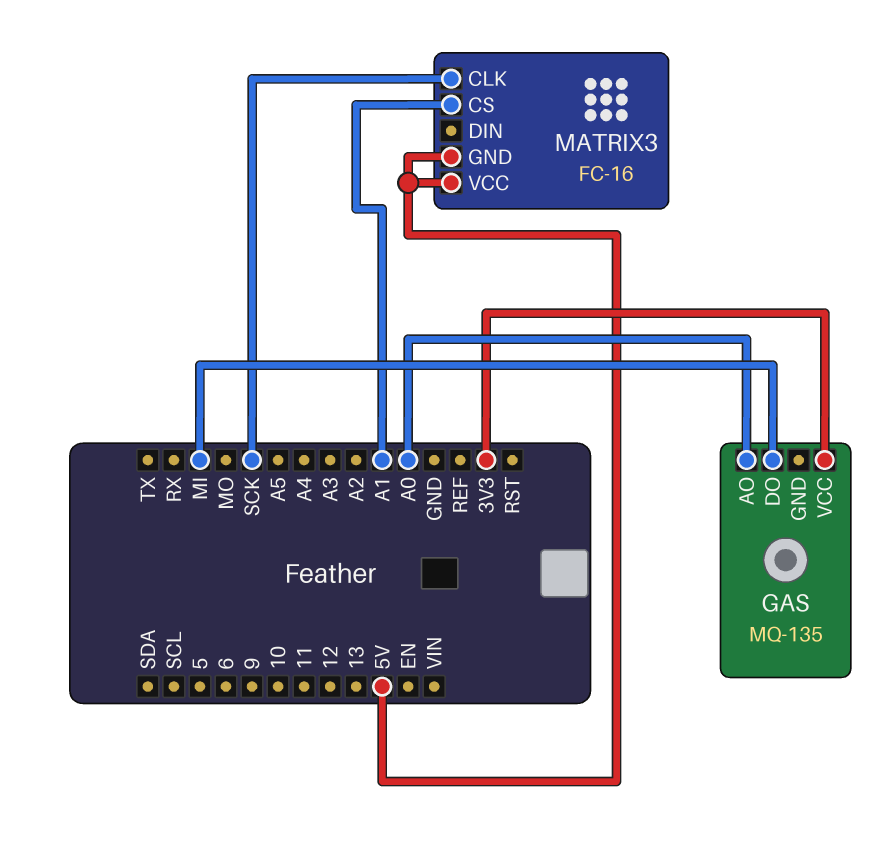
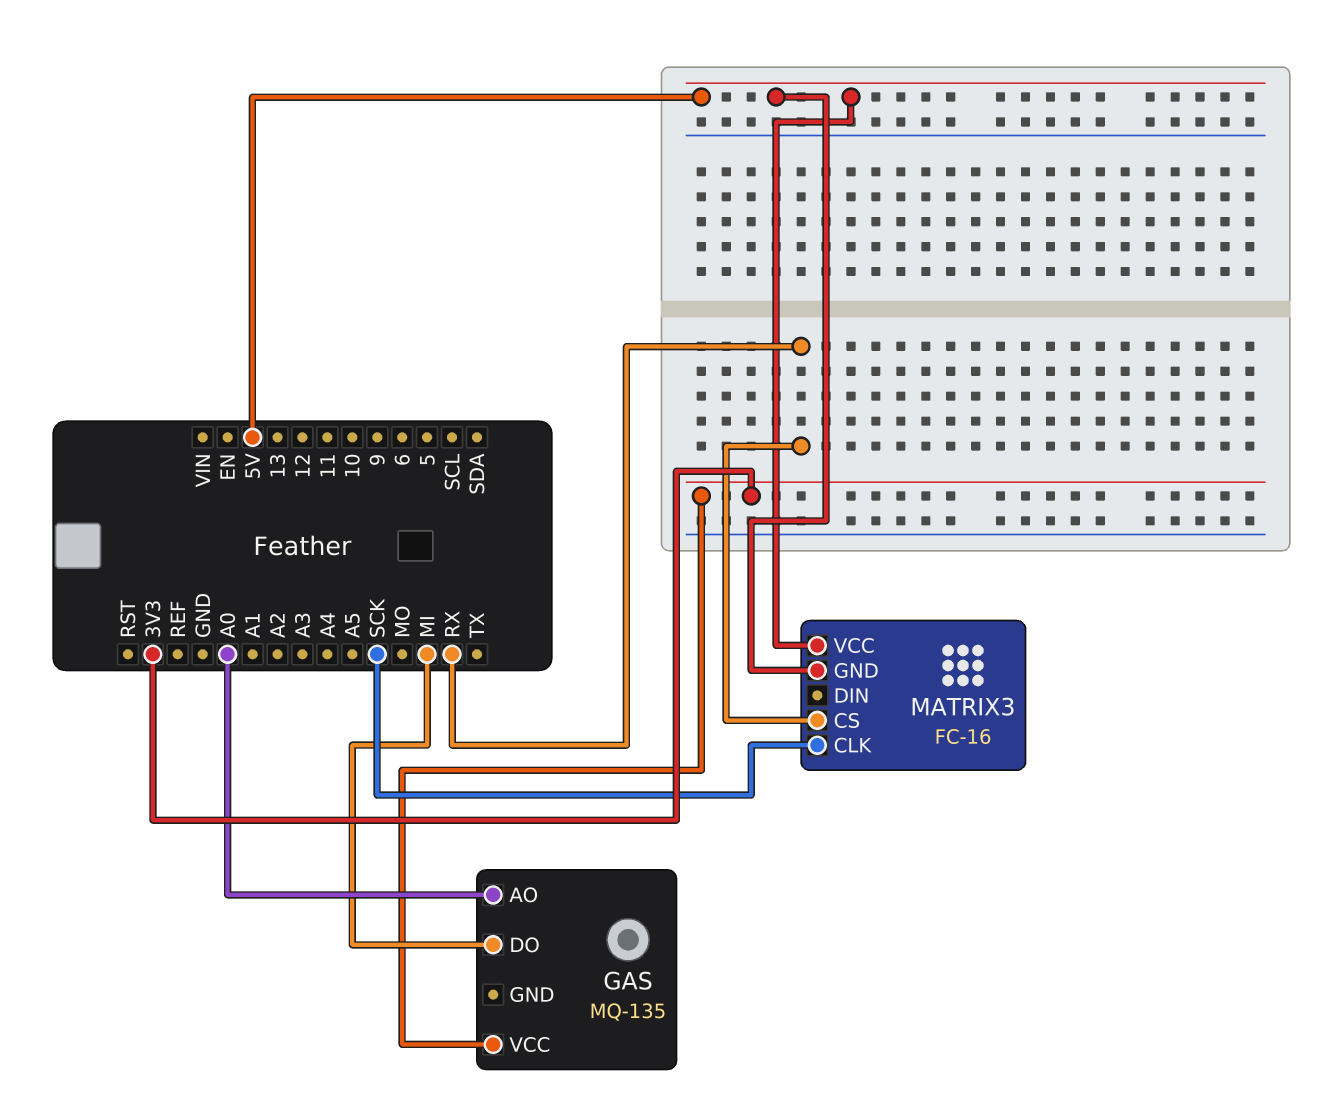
MATRIX3 pin CS: A1 -> RX

